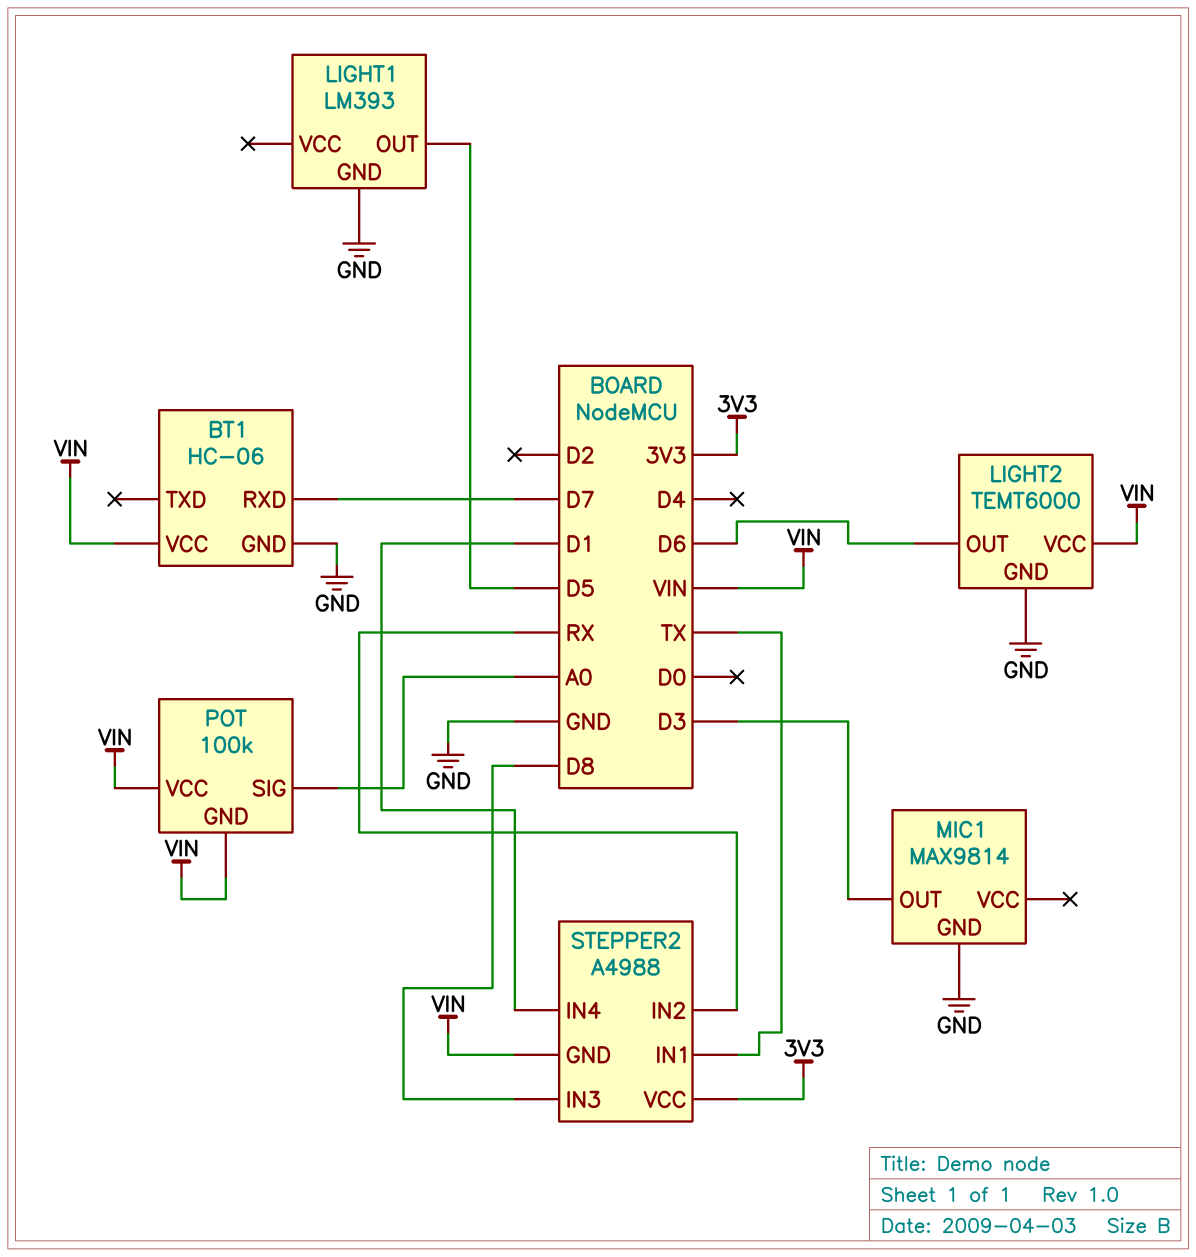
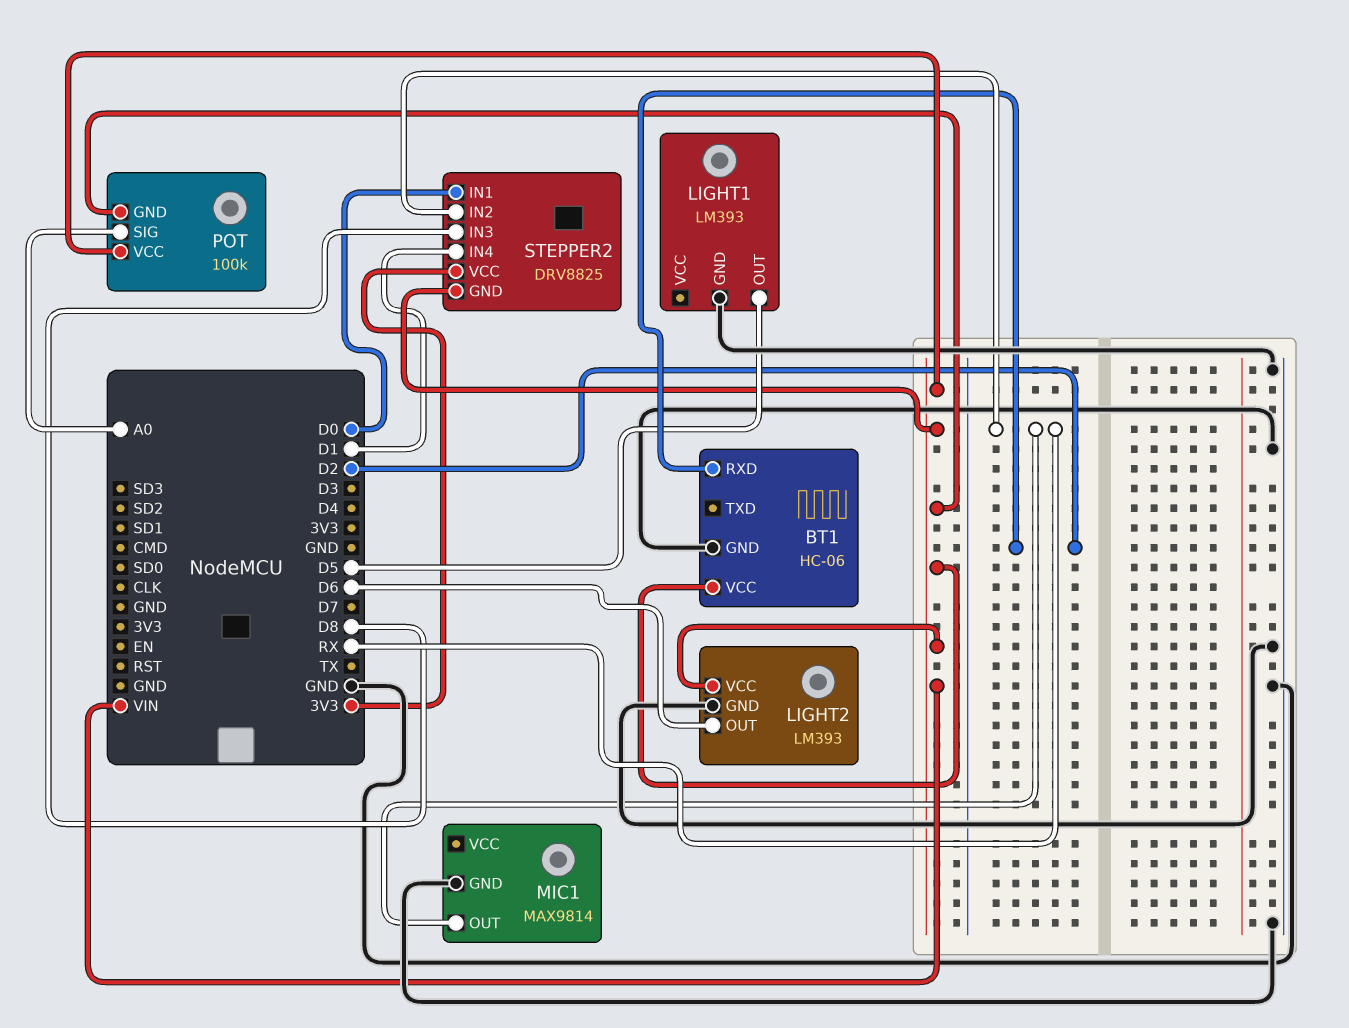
BT1 pin RXD: D7 -> D2
LIGHT2: TEMT6000 -> LM393
MIC1 pin OUT: D3 -> RX
STEPPER2: A4988 -> DRV8825
STEPPER2 pin IN1: TX -> D0

